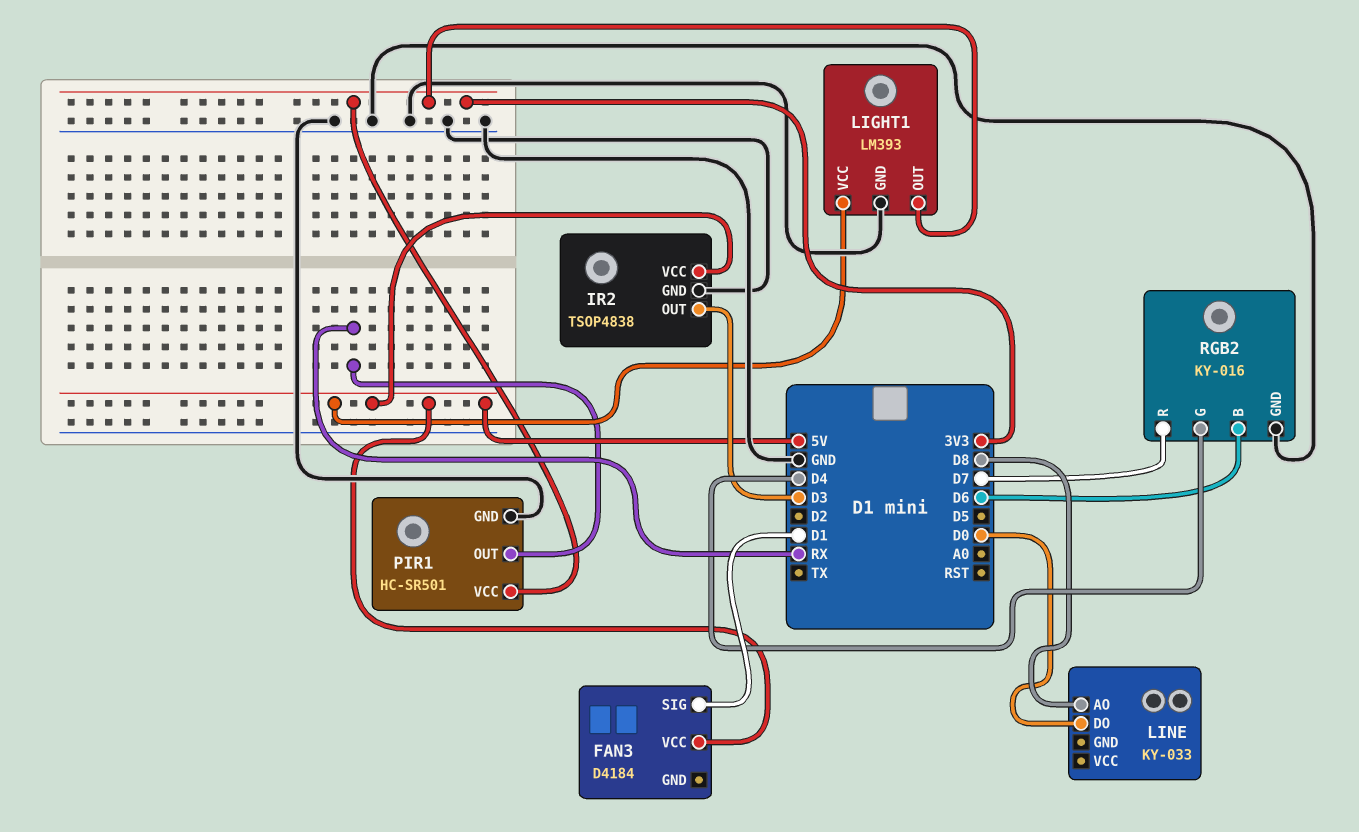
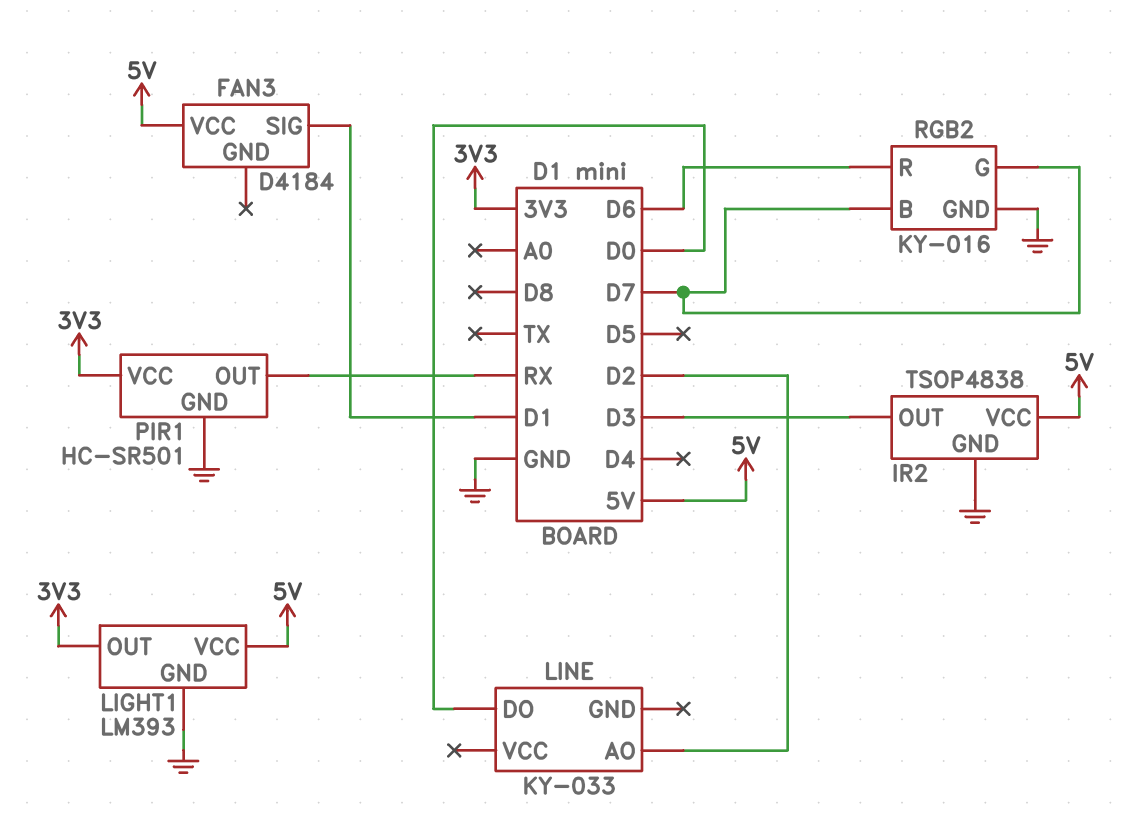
LINE pin AO: D8 -> D2
RGB2 pin B: D6 -> D7
RGB2 pin G: D4 -> D7
RGB2 pin R: D7 -> D6

